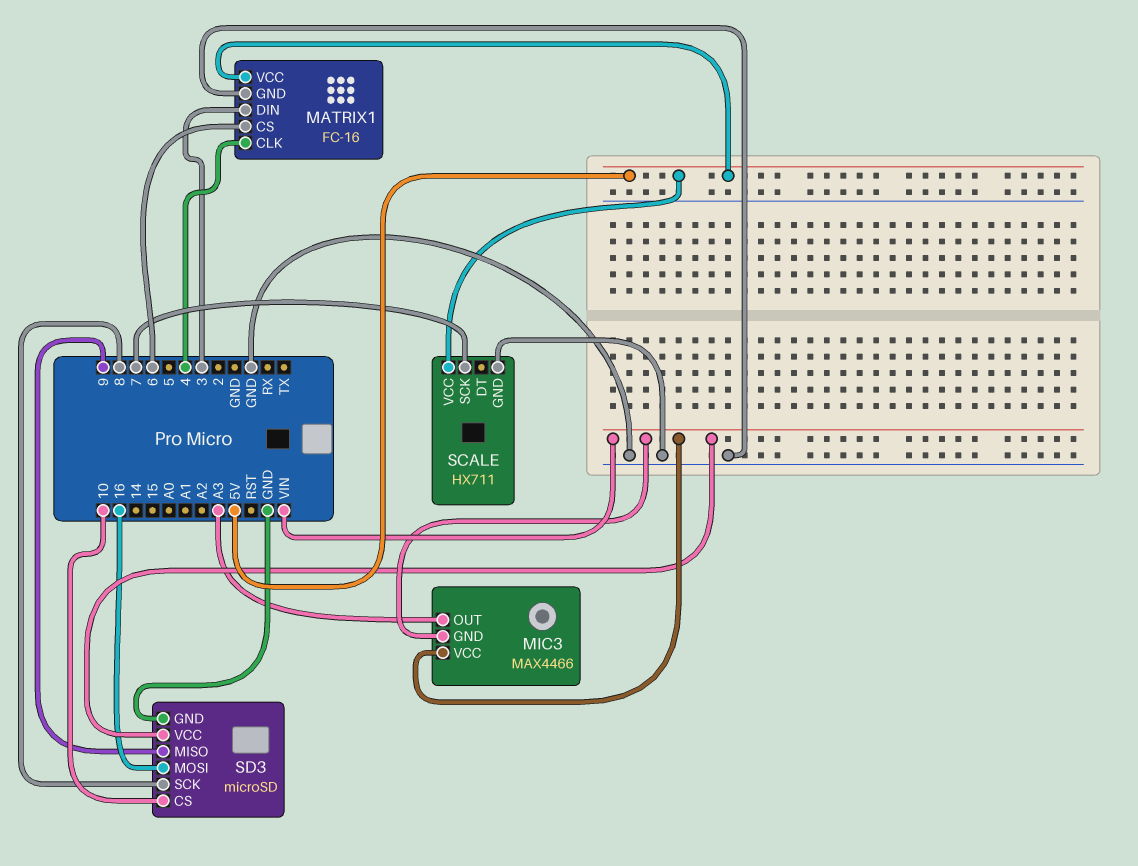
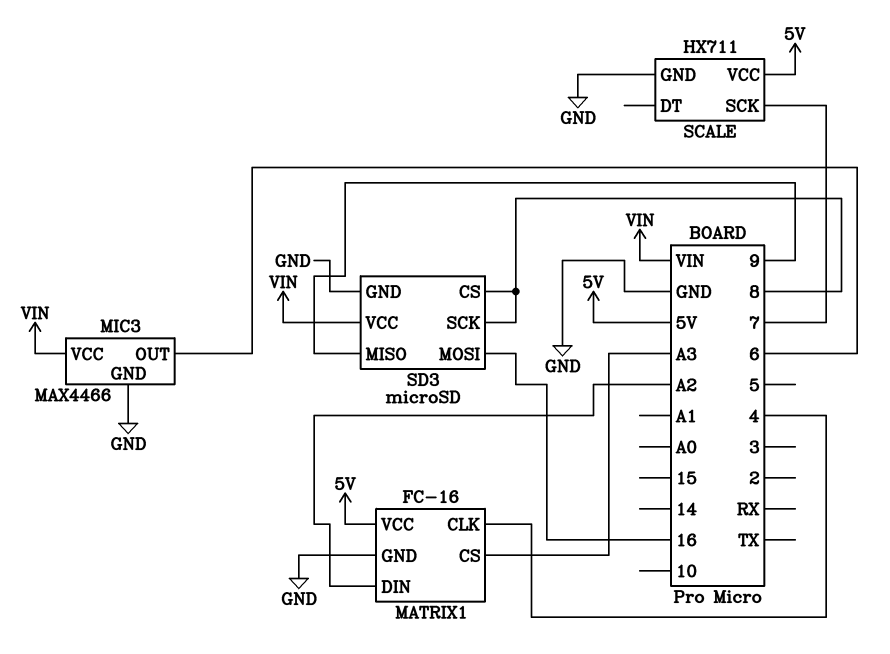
MATRIX1 pin CS: 6 -> A3
MATRIX1 pin DIN: 3 -> A2
MIC3 pin GND: VIN -> GND
MIC3 pin OUT: A3 -> 6
SD3 pin CS: 10 -> 8

